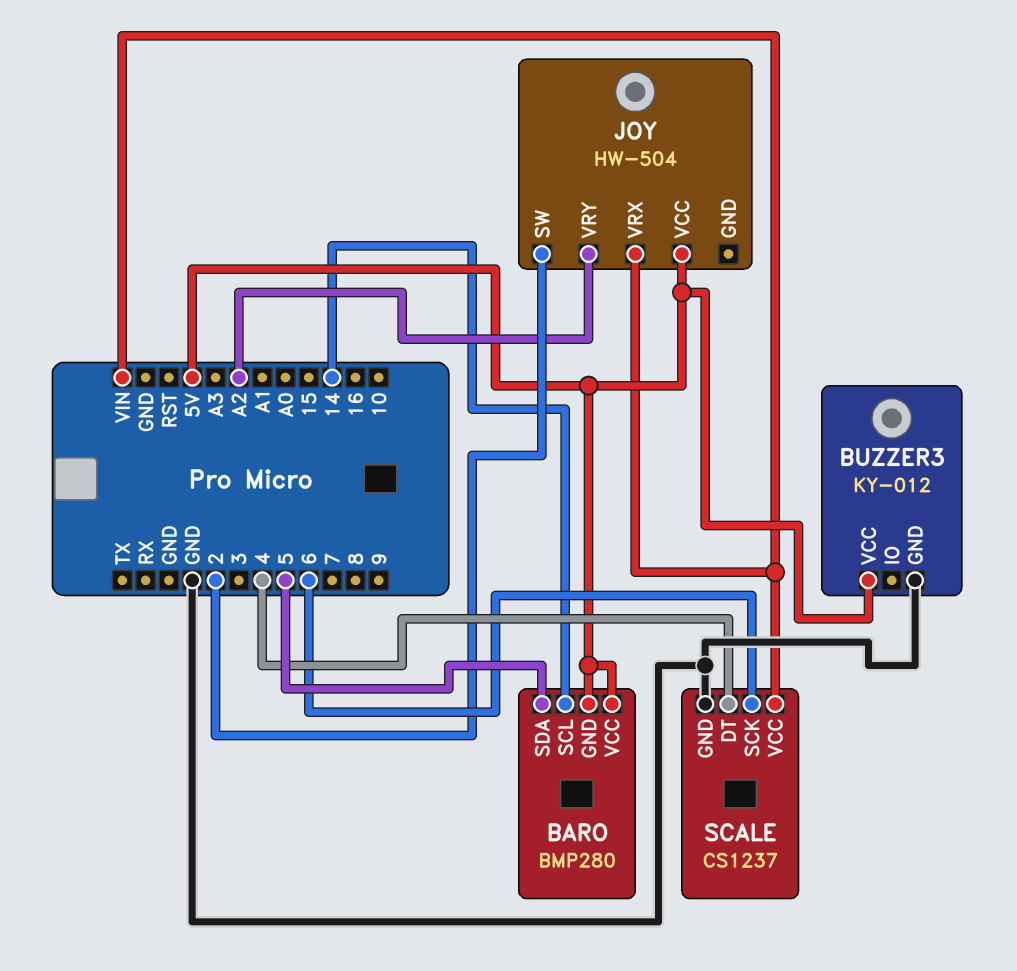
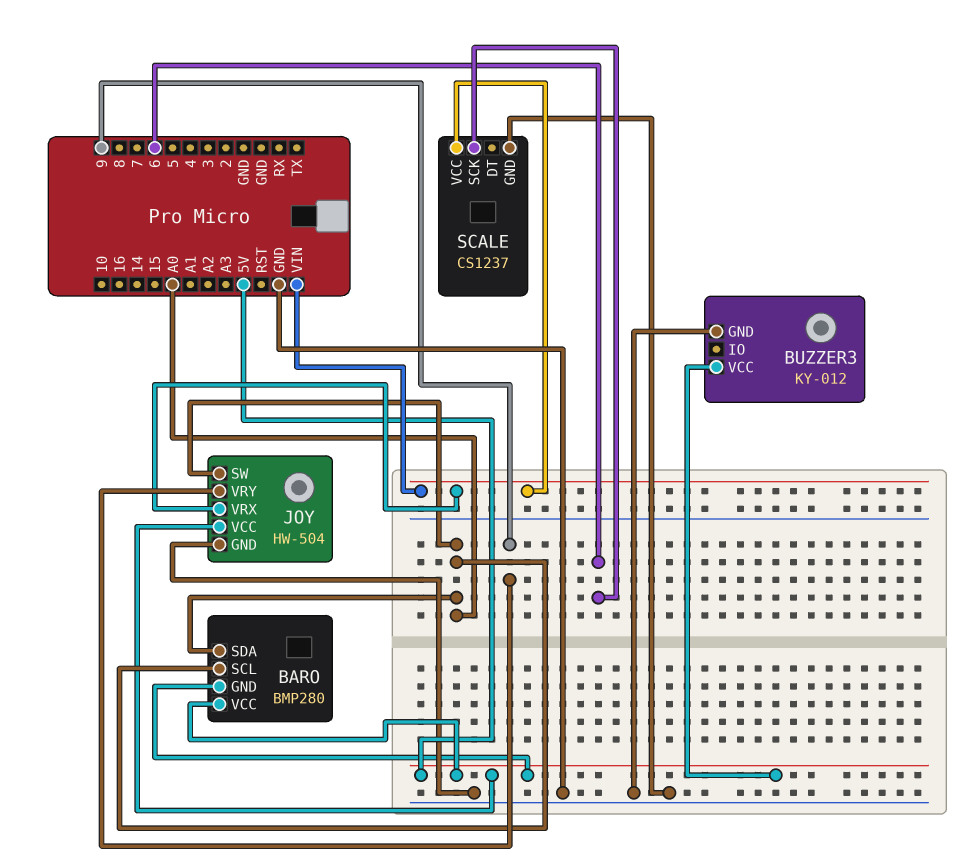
BARO pin SCL: 14 -> A0
BARO pin SDA: 5 -> A0
JOY pin GND: none -> GND
JOY pin SW: 2 -> A0
JOY pin VRY: A2 -> 9
SCALE pin DT: 4 -> none

